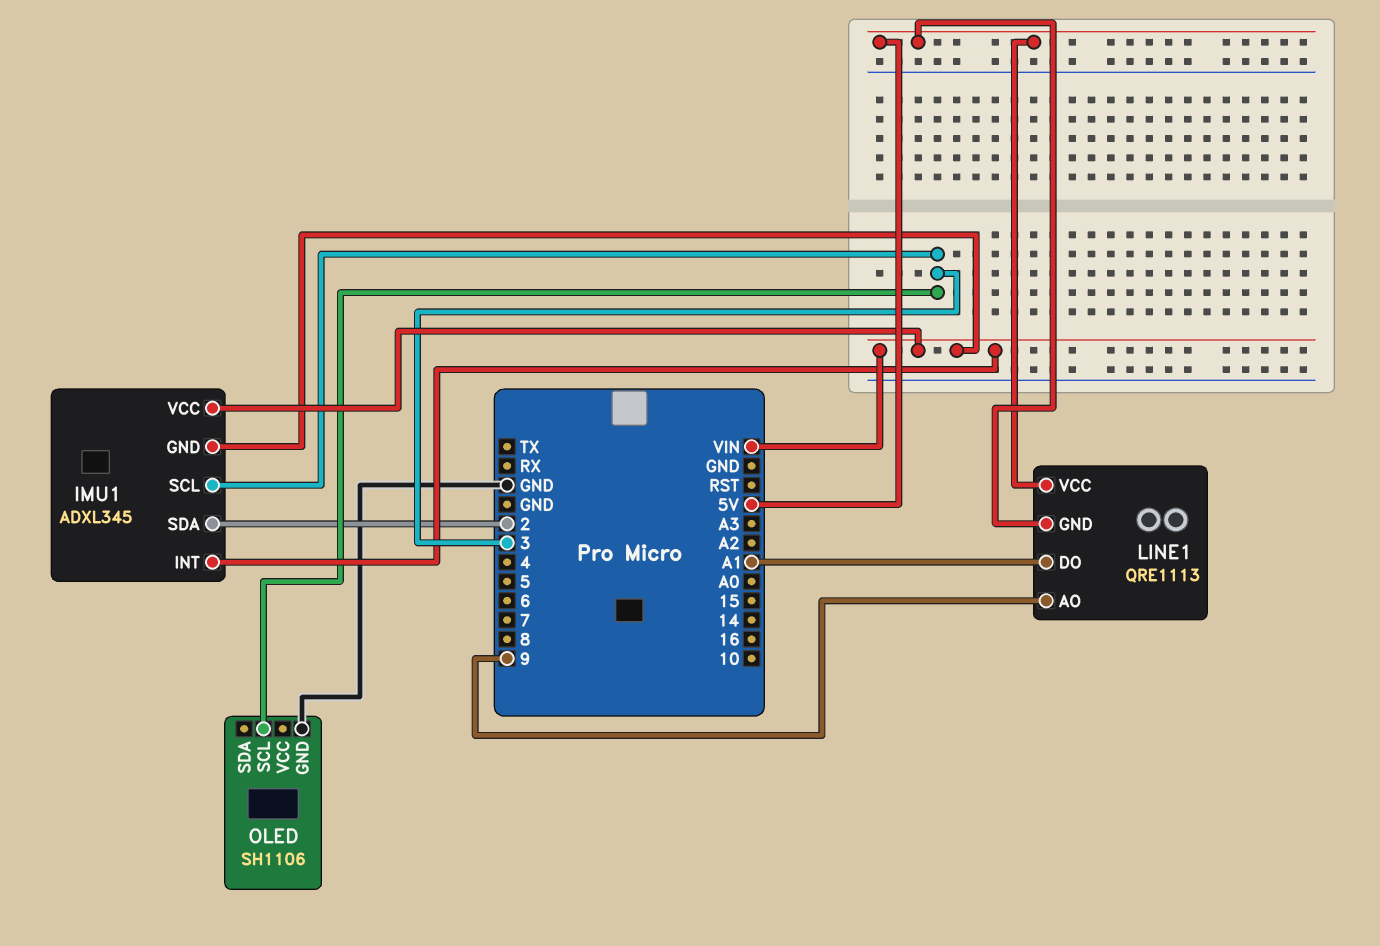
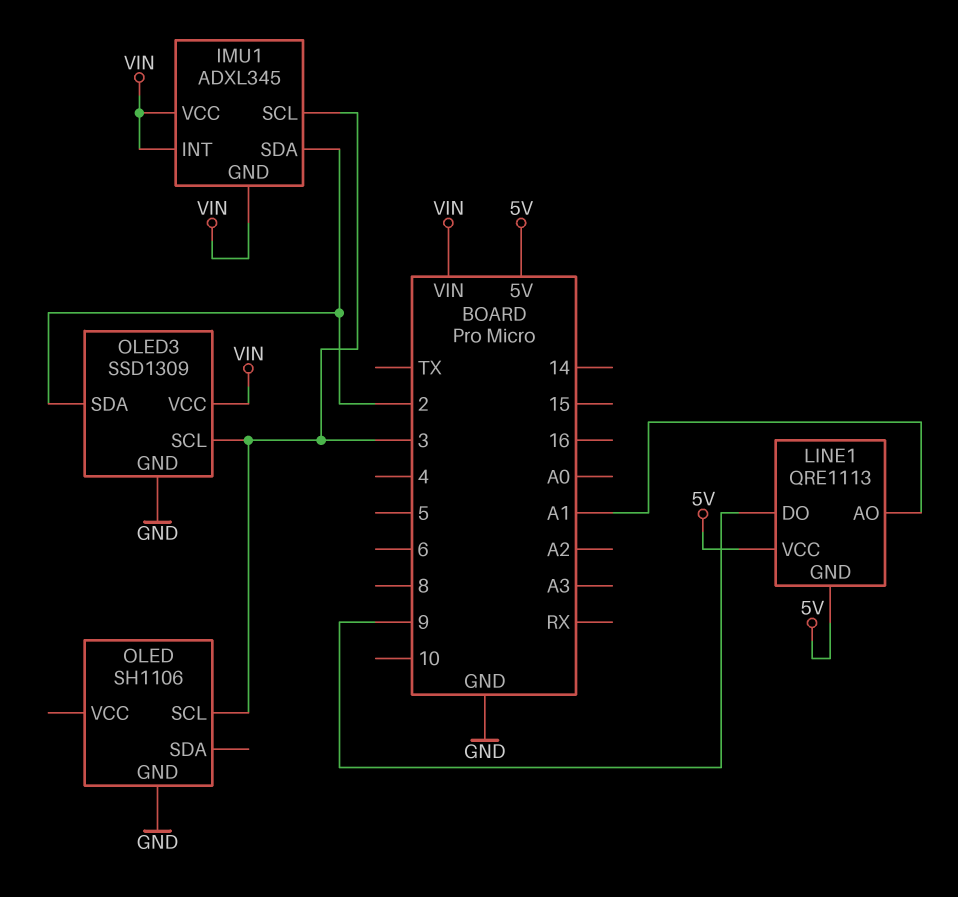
LINE1 pin AO: 9 -> A1
LINE1 pin DO: A1 -> 9
OLED3: none -> SSD1309
OLED3 pin GND: none -> GND
OLED3 pin SCL: none -> 3
OLED3 pin SDA: none -> 2
OLED3 pin VCC: none -> VIN

